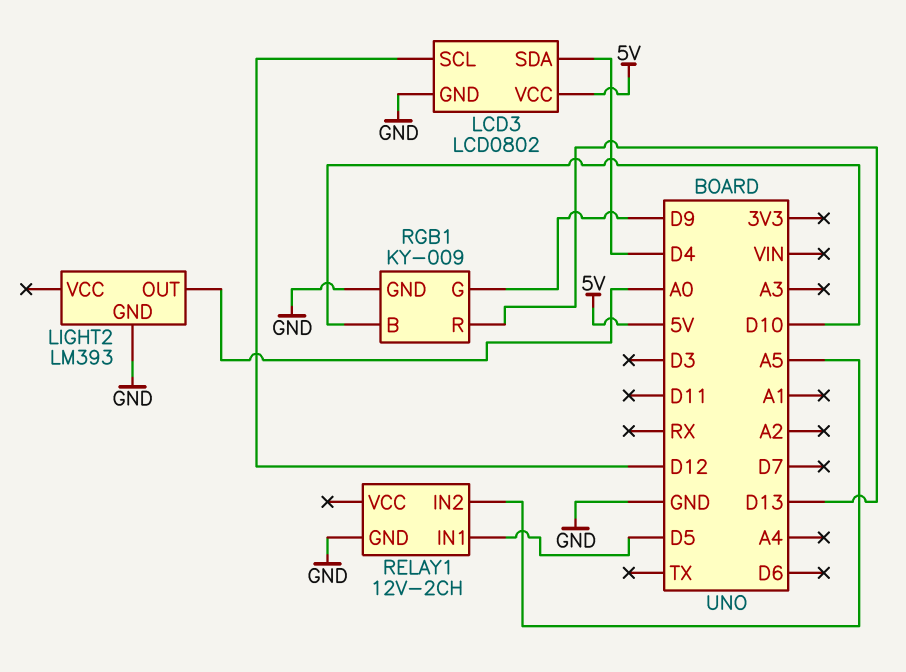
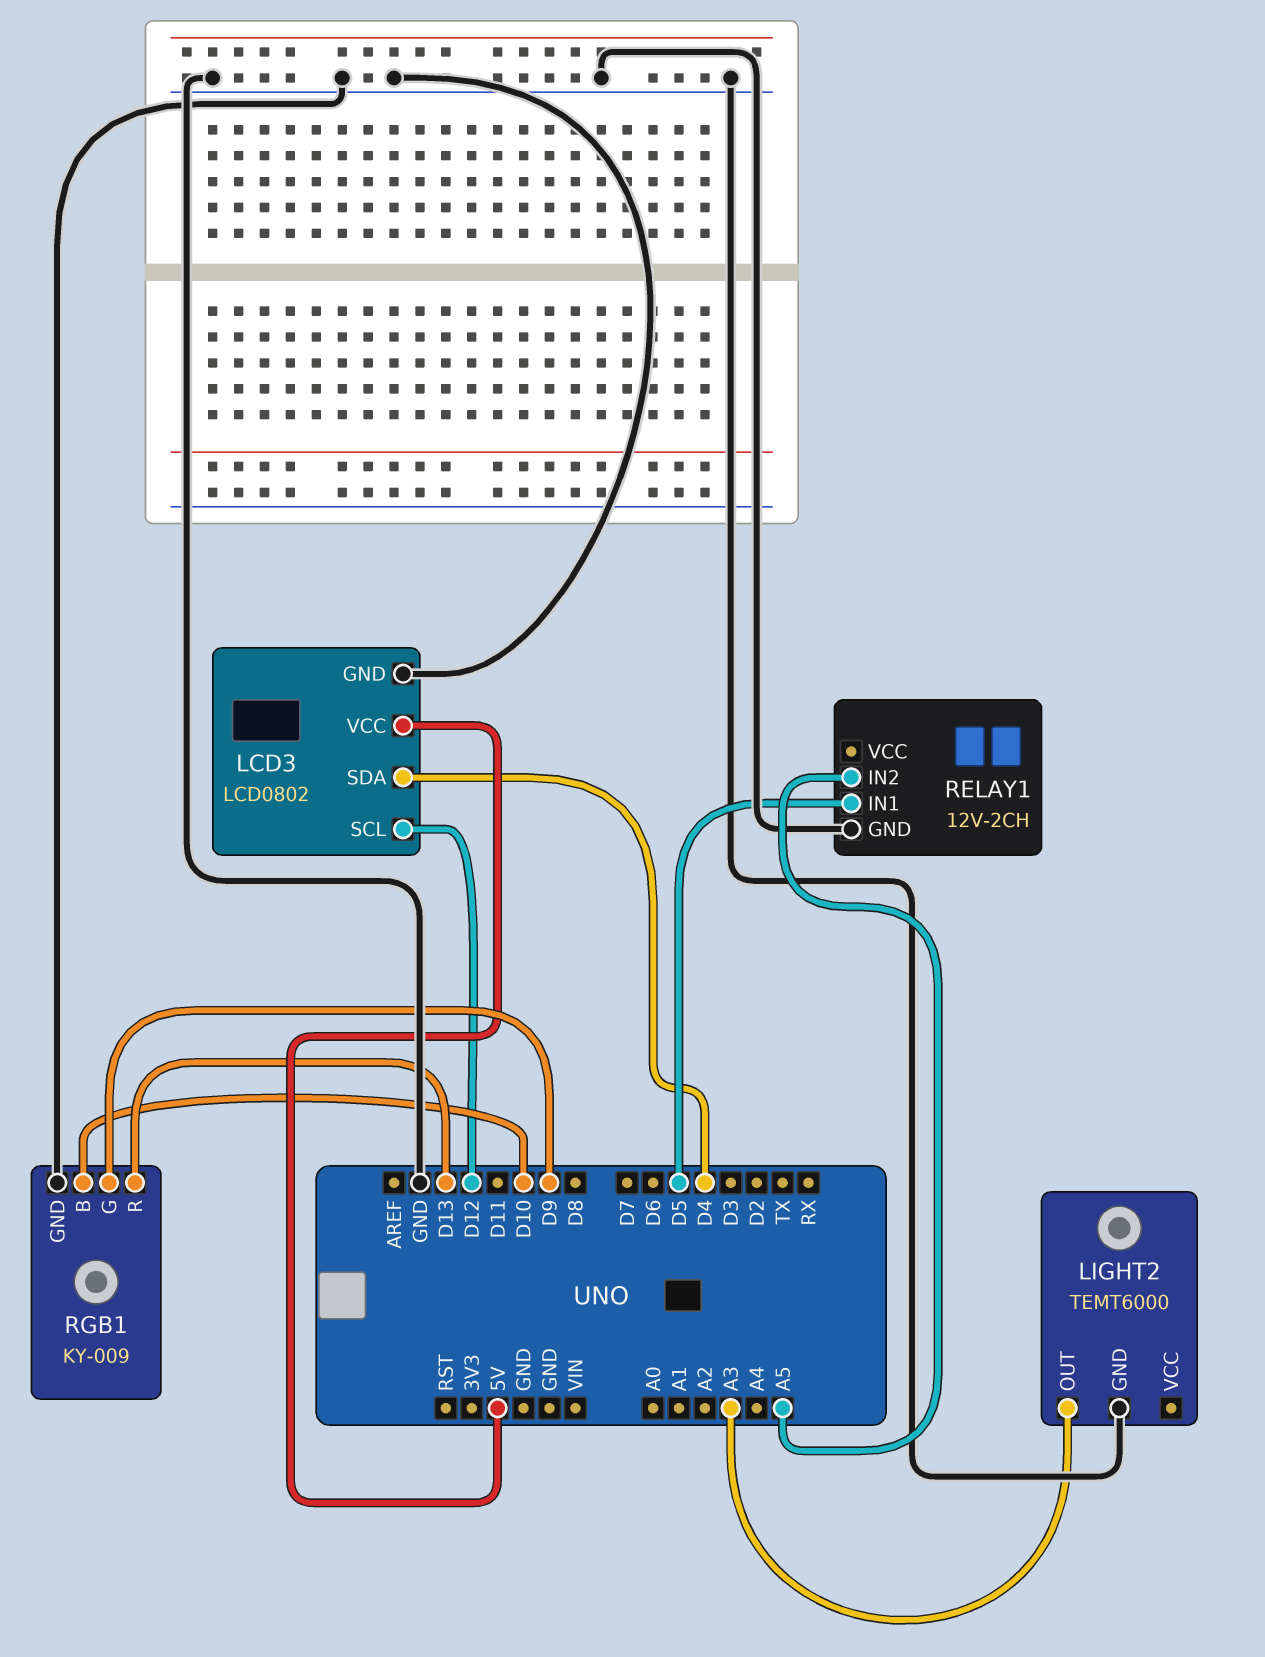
LIGHT2: LM393 -> TEMT6000
LIGHT2 pin OUT: A0 -> A3

